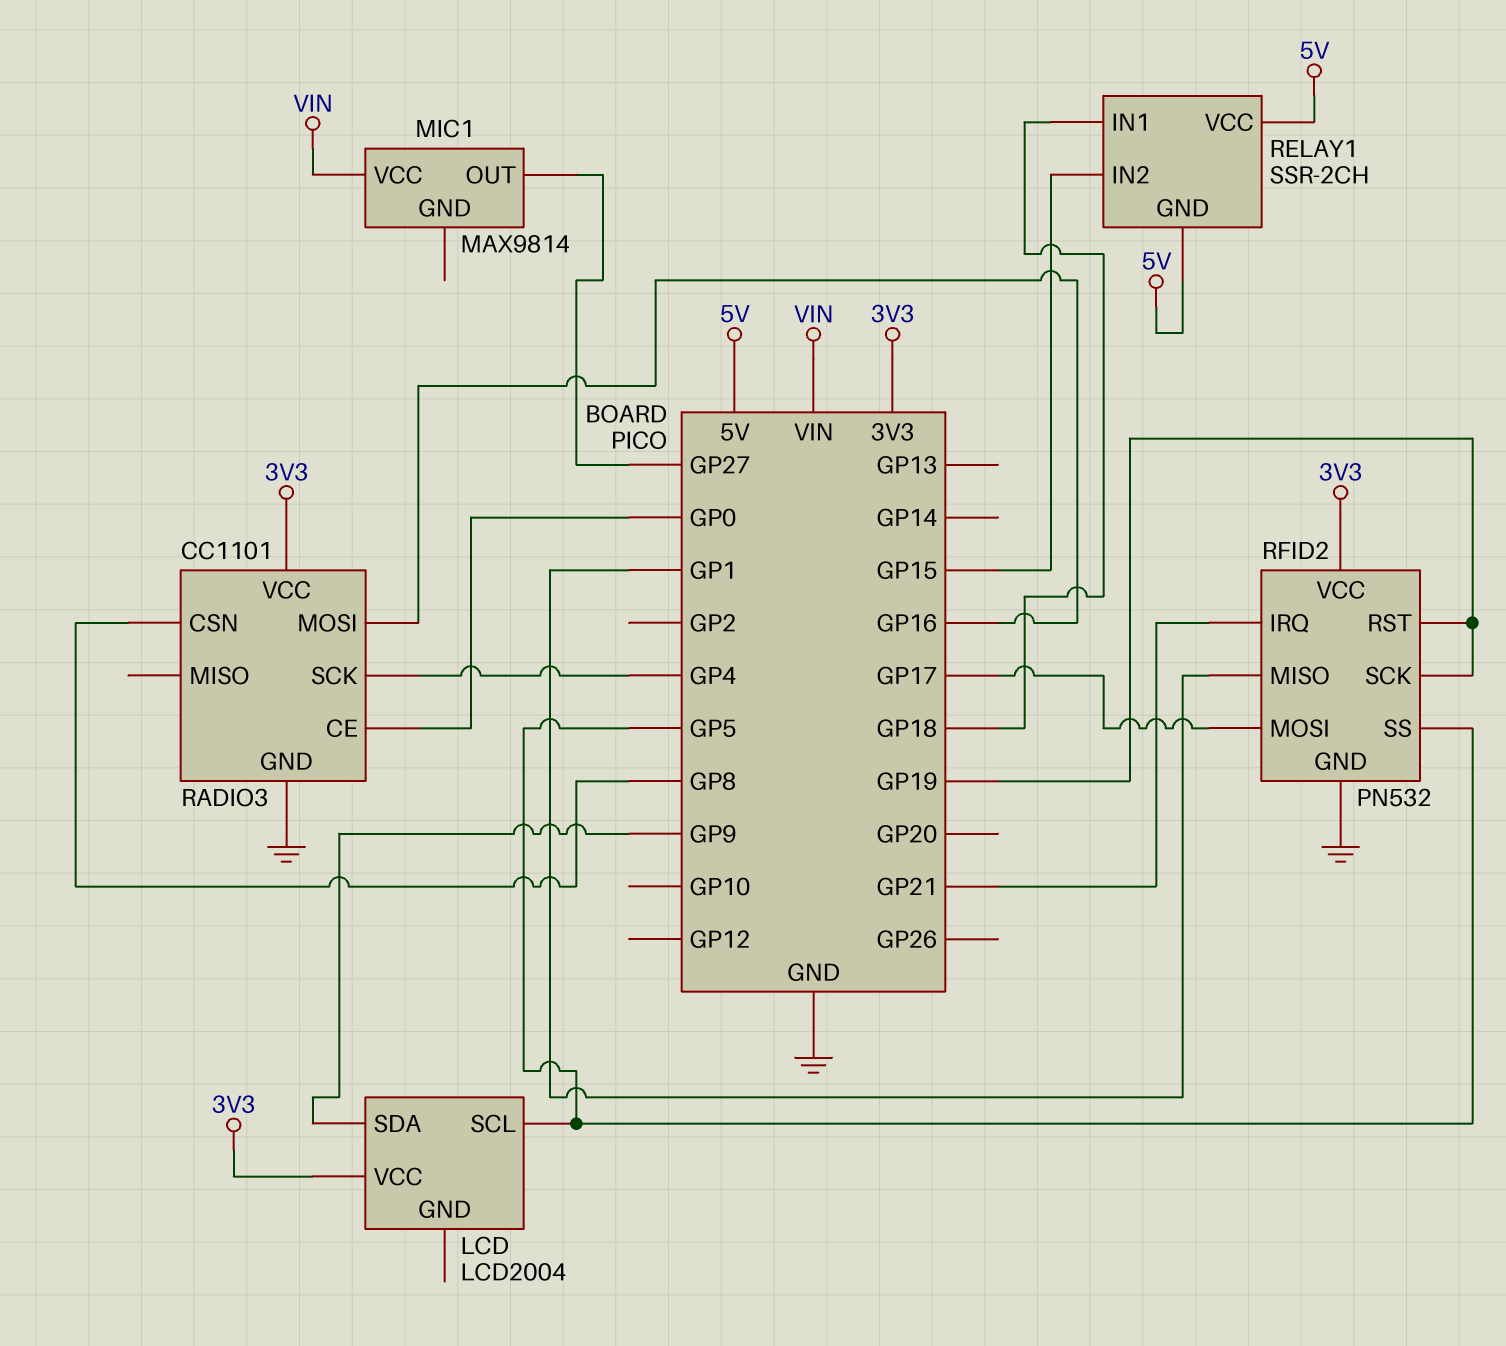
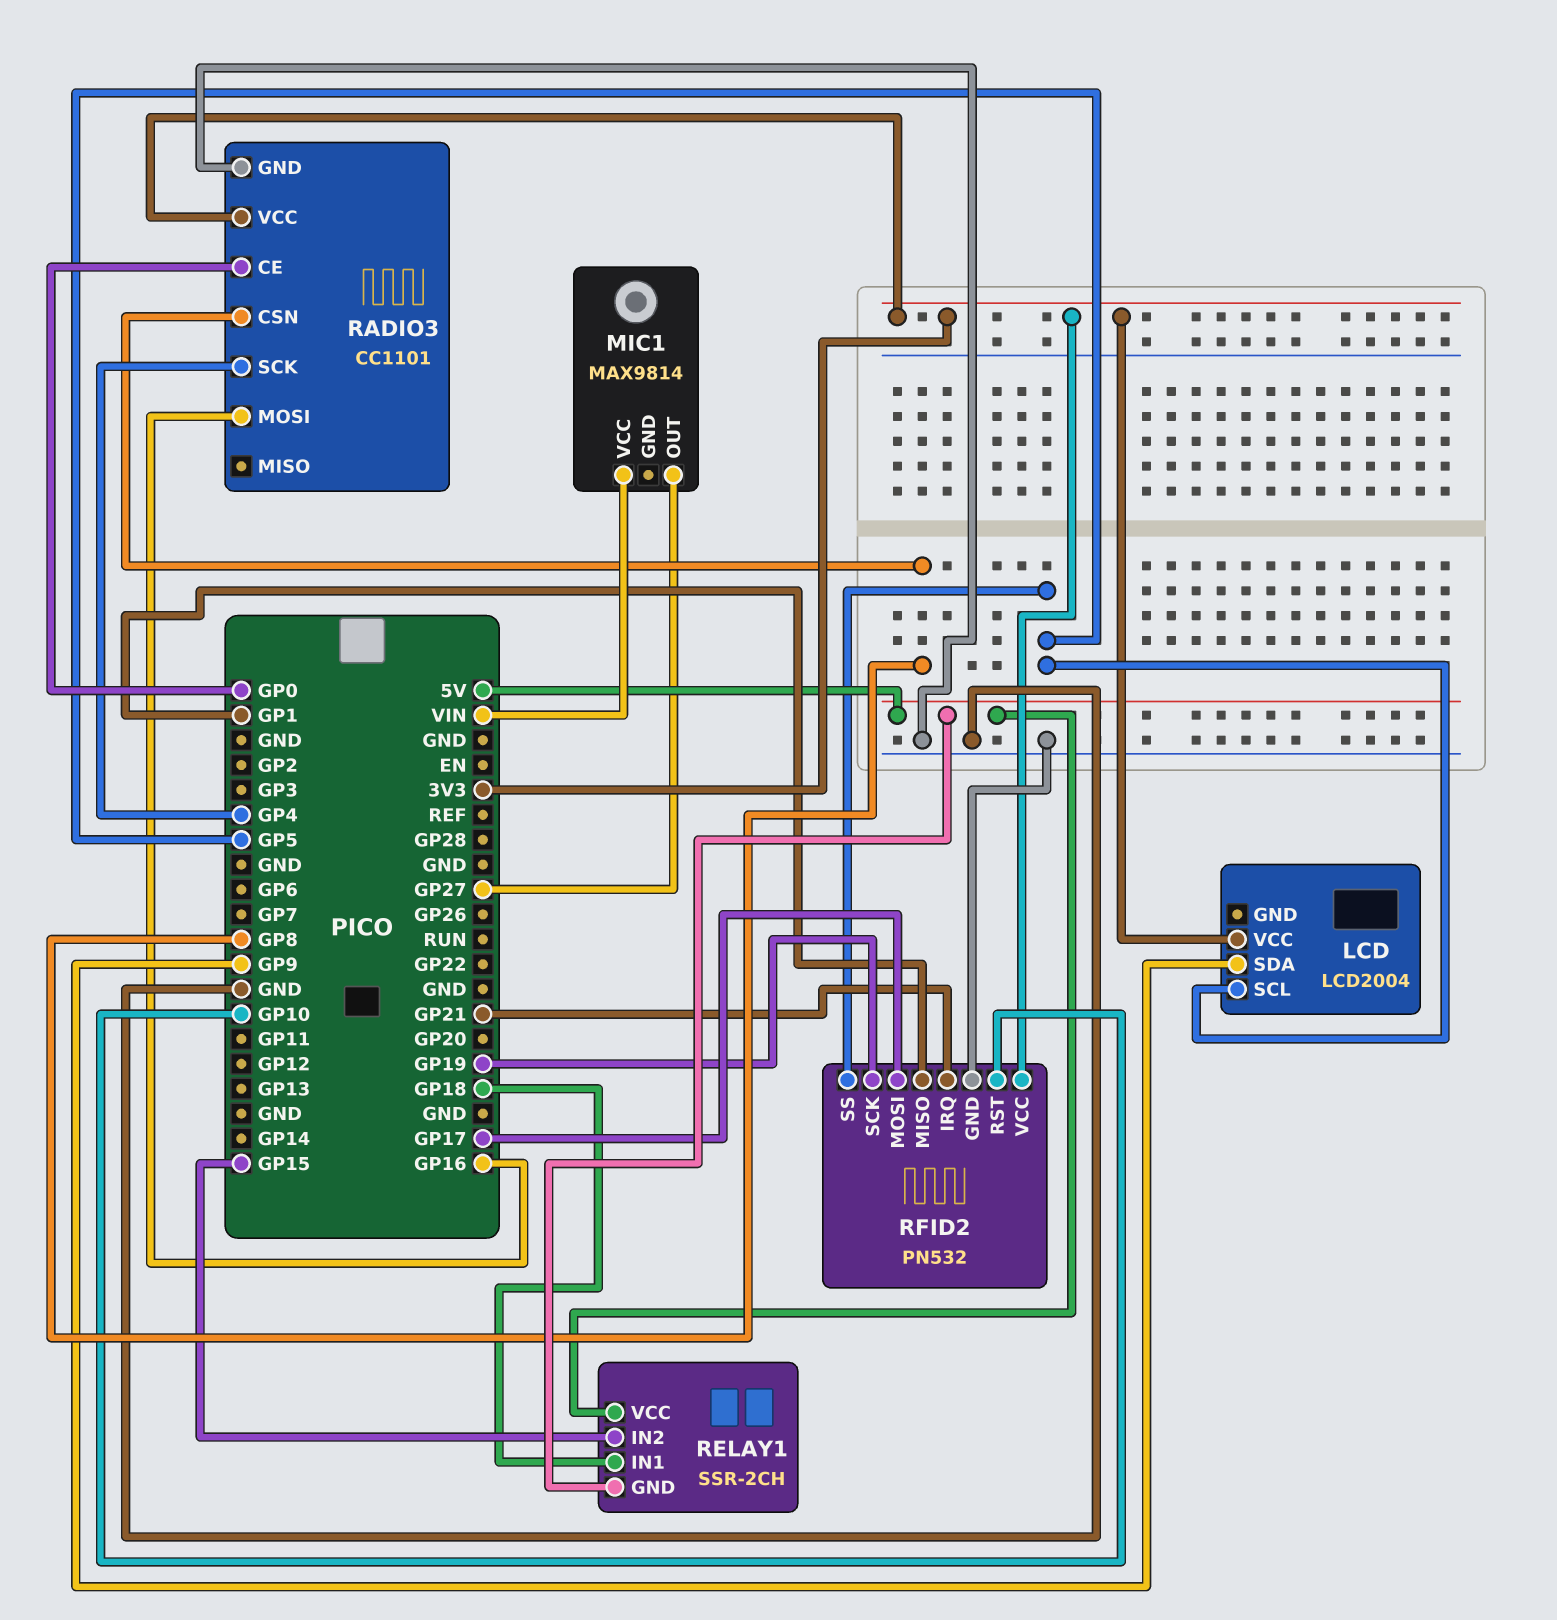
RFID2 pin RST: GP19 -> GP10

